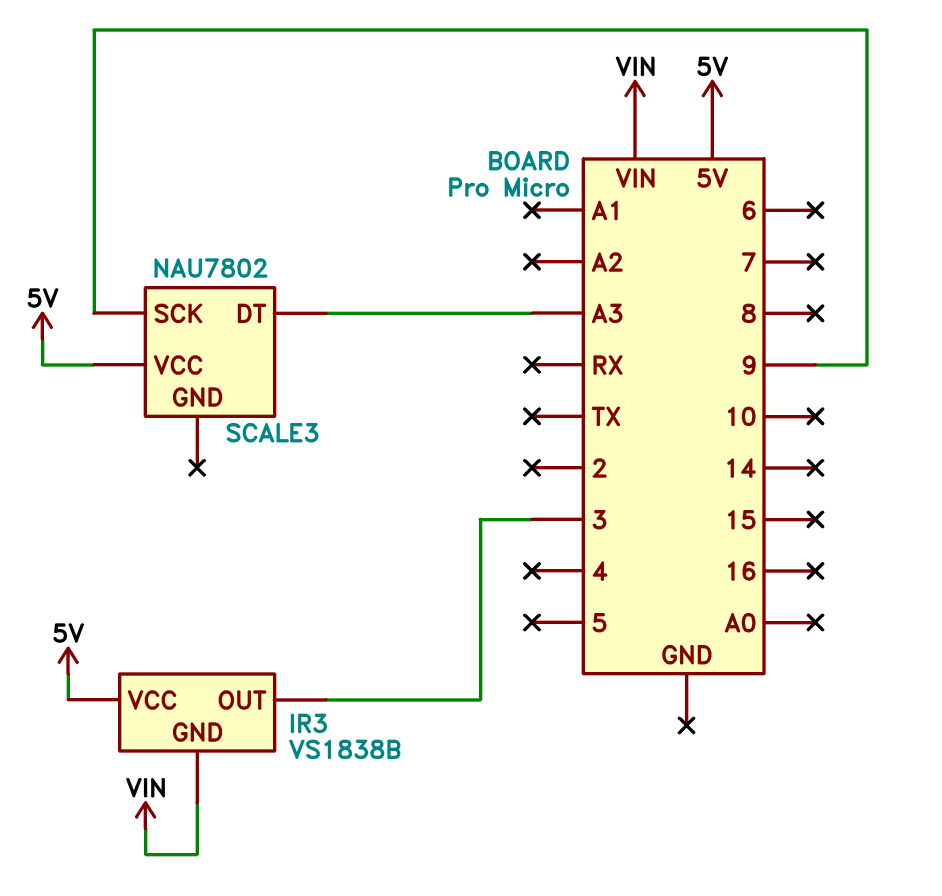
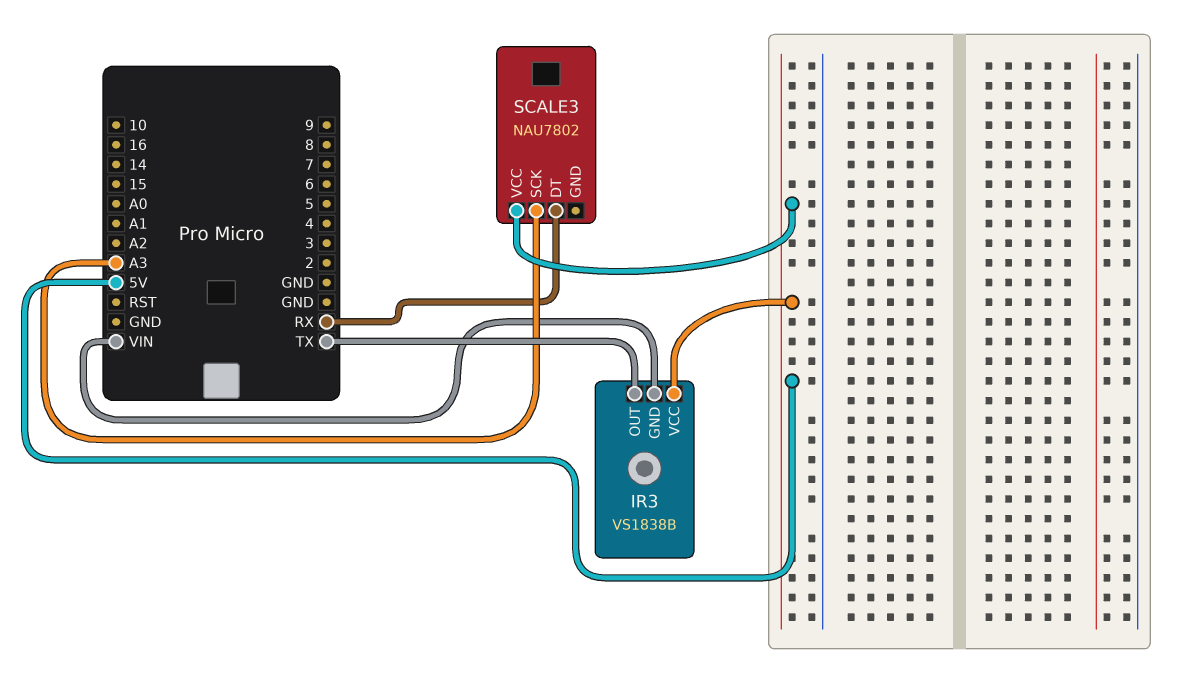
IR3 pin OUT: 3 -> TX
SCALE3 pin DT: A3 -> RX
SCALE3 pin SCK: 9 -> A3

